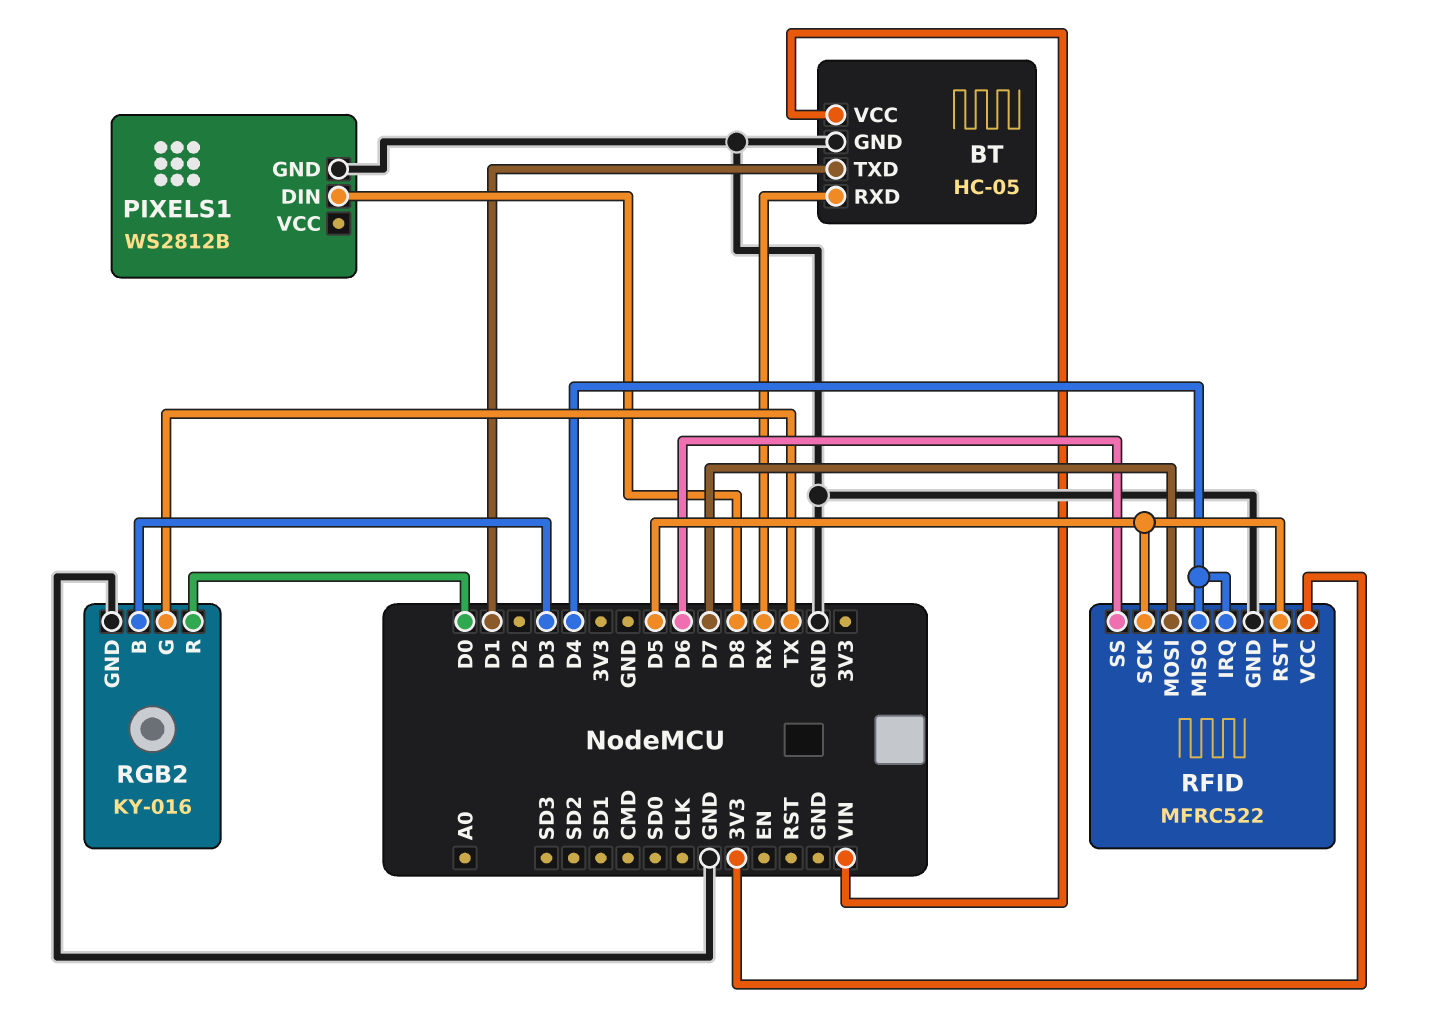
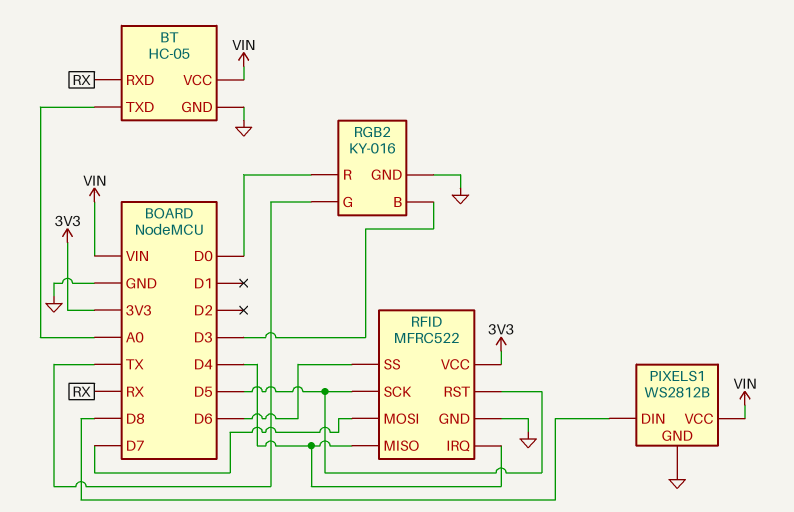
BT pin TXD: D1 -> A0
PIXELS1 pin VCC: none -> VIN

